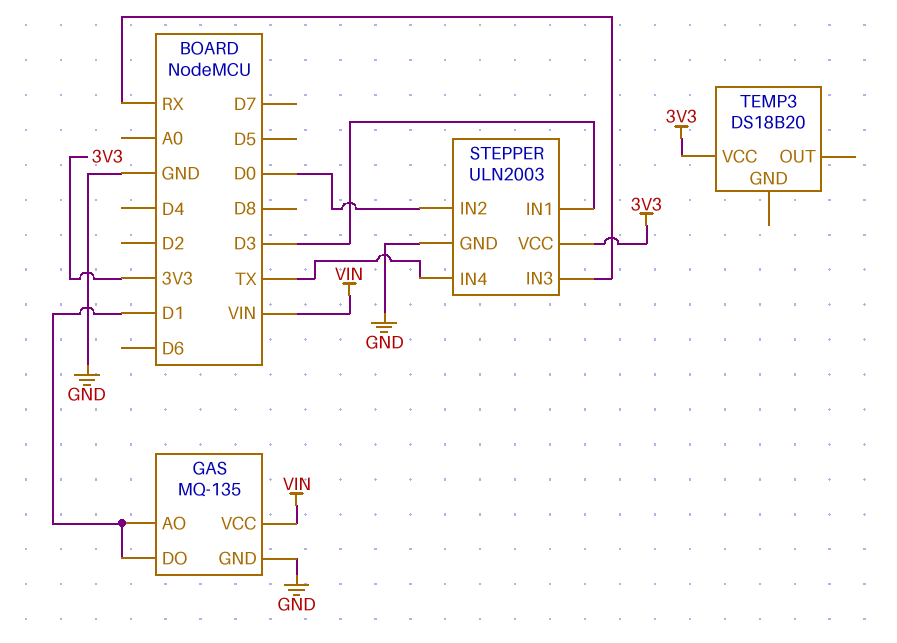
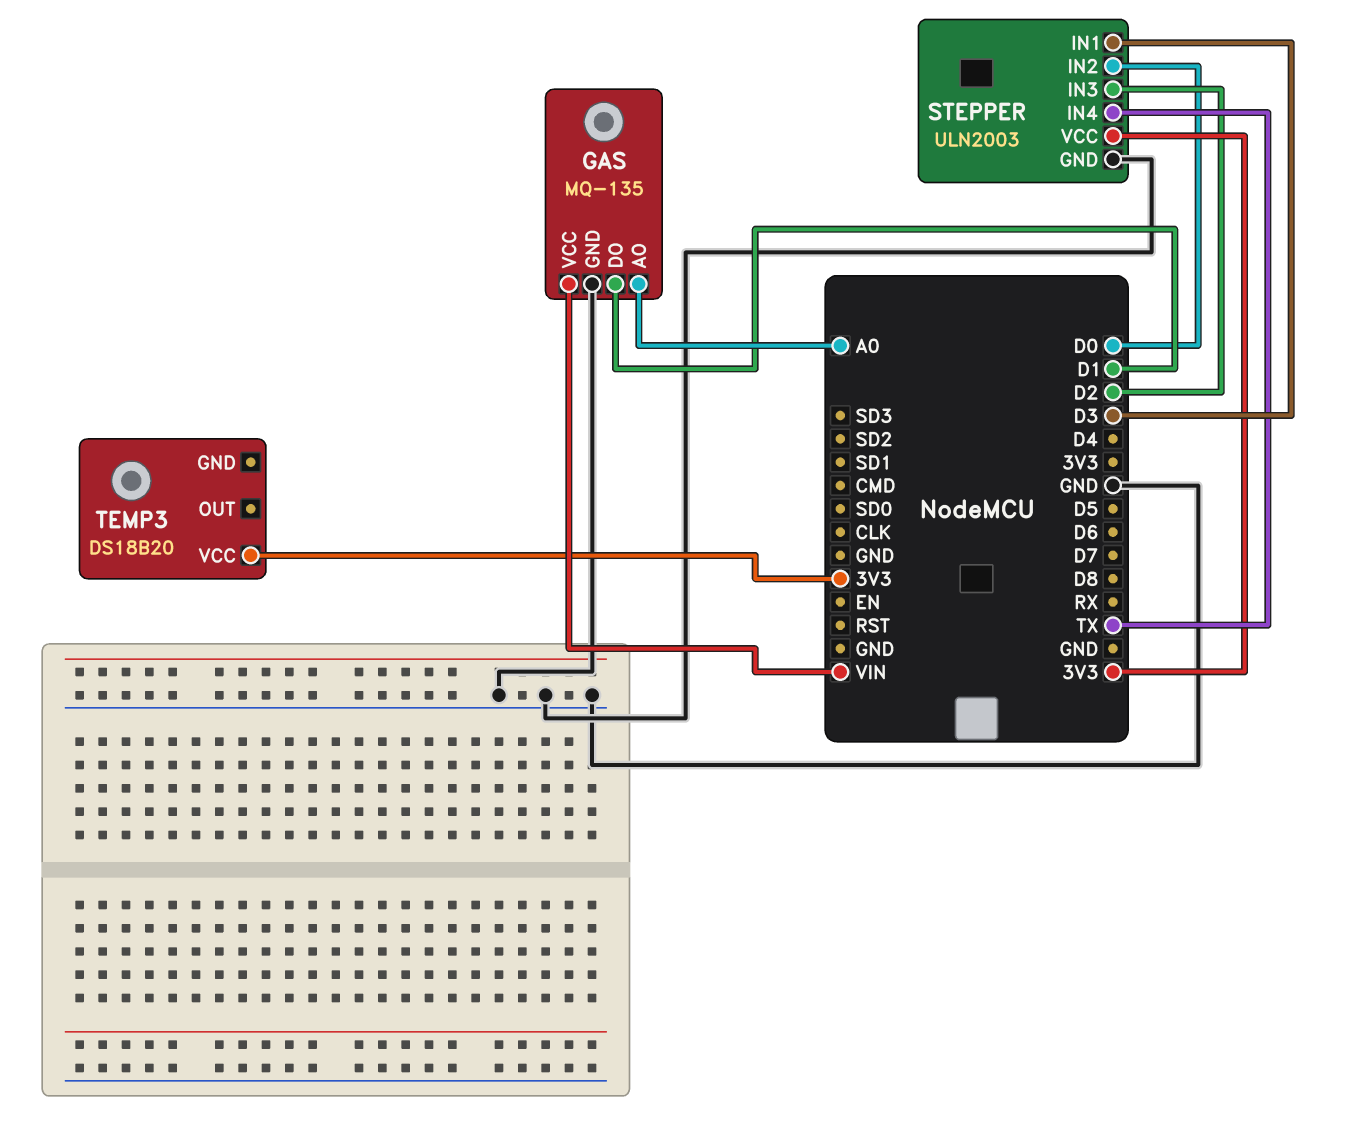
GAS pin AO: D1 -> A0
STEPPER pin IN3: RX -> D2

